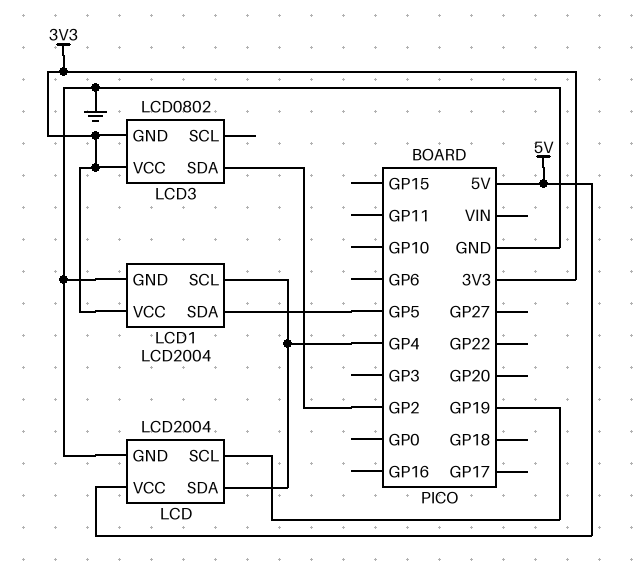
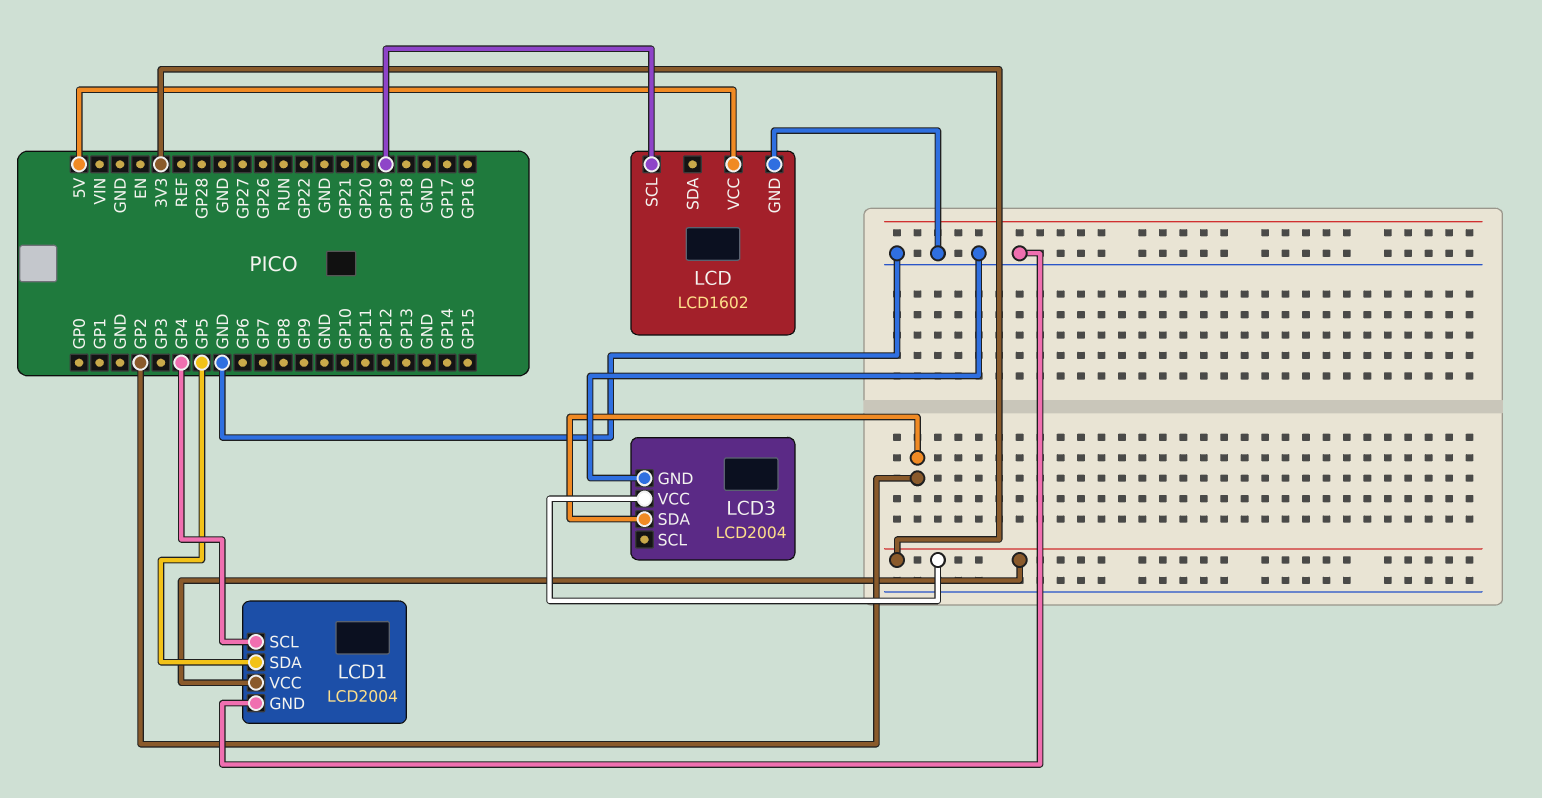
LCD: LCD2004 -> LCD1602
LCD pin SDA: GP4 -> none
LCD3: LCD0802 -> LCD2004
LCD3 pin GND: 3V3 -> GND

